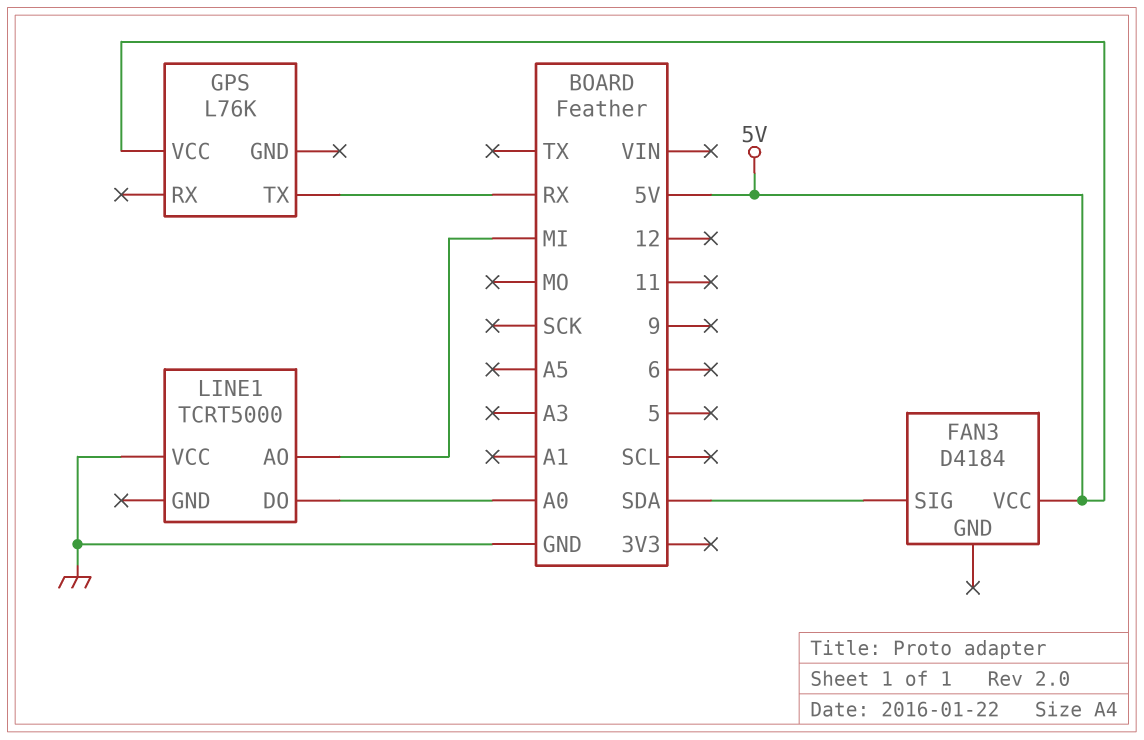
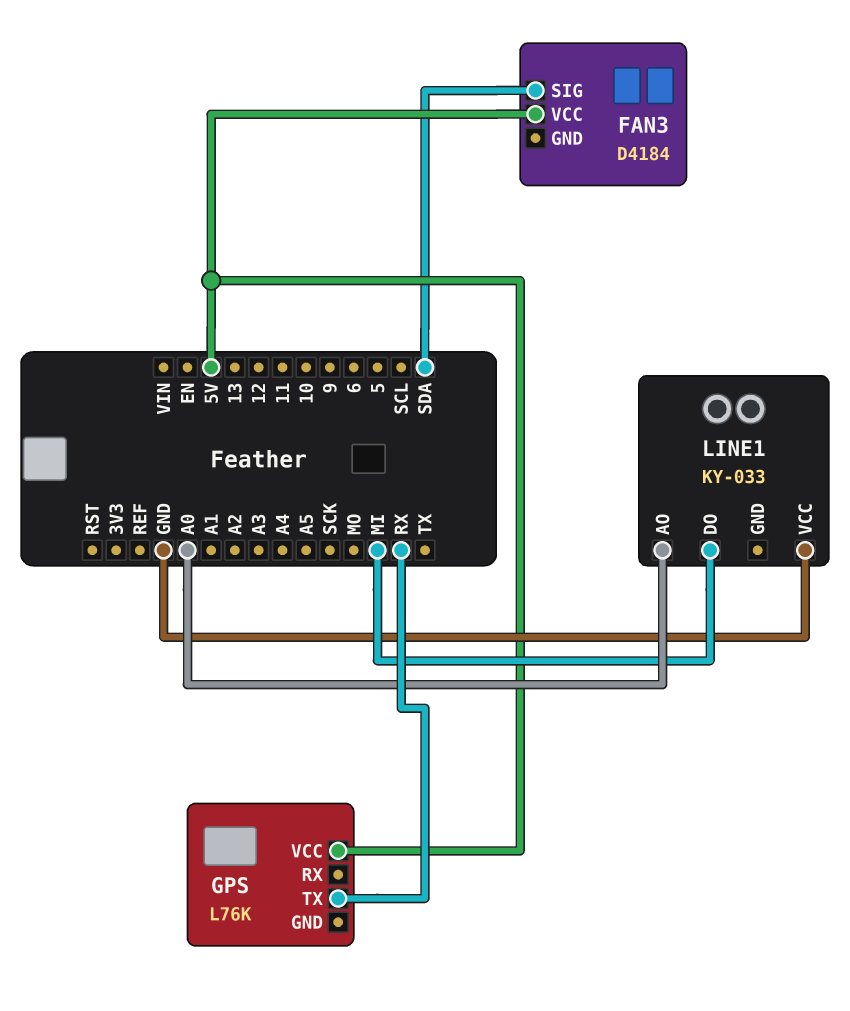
LINE1: TCRT5000 -> KY-033
LINE1 pin AO: MI -> A0
LINE1 pin DO: A0 -> MI

